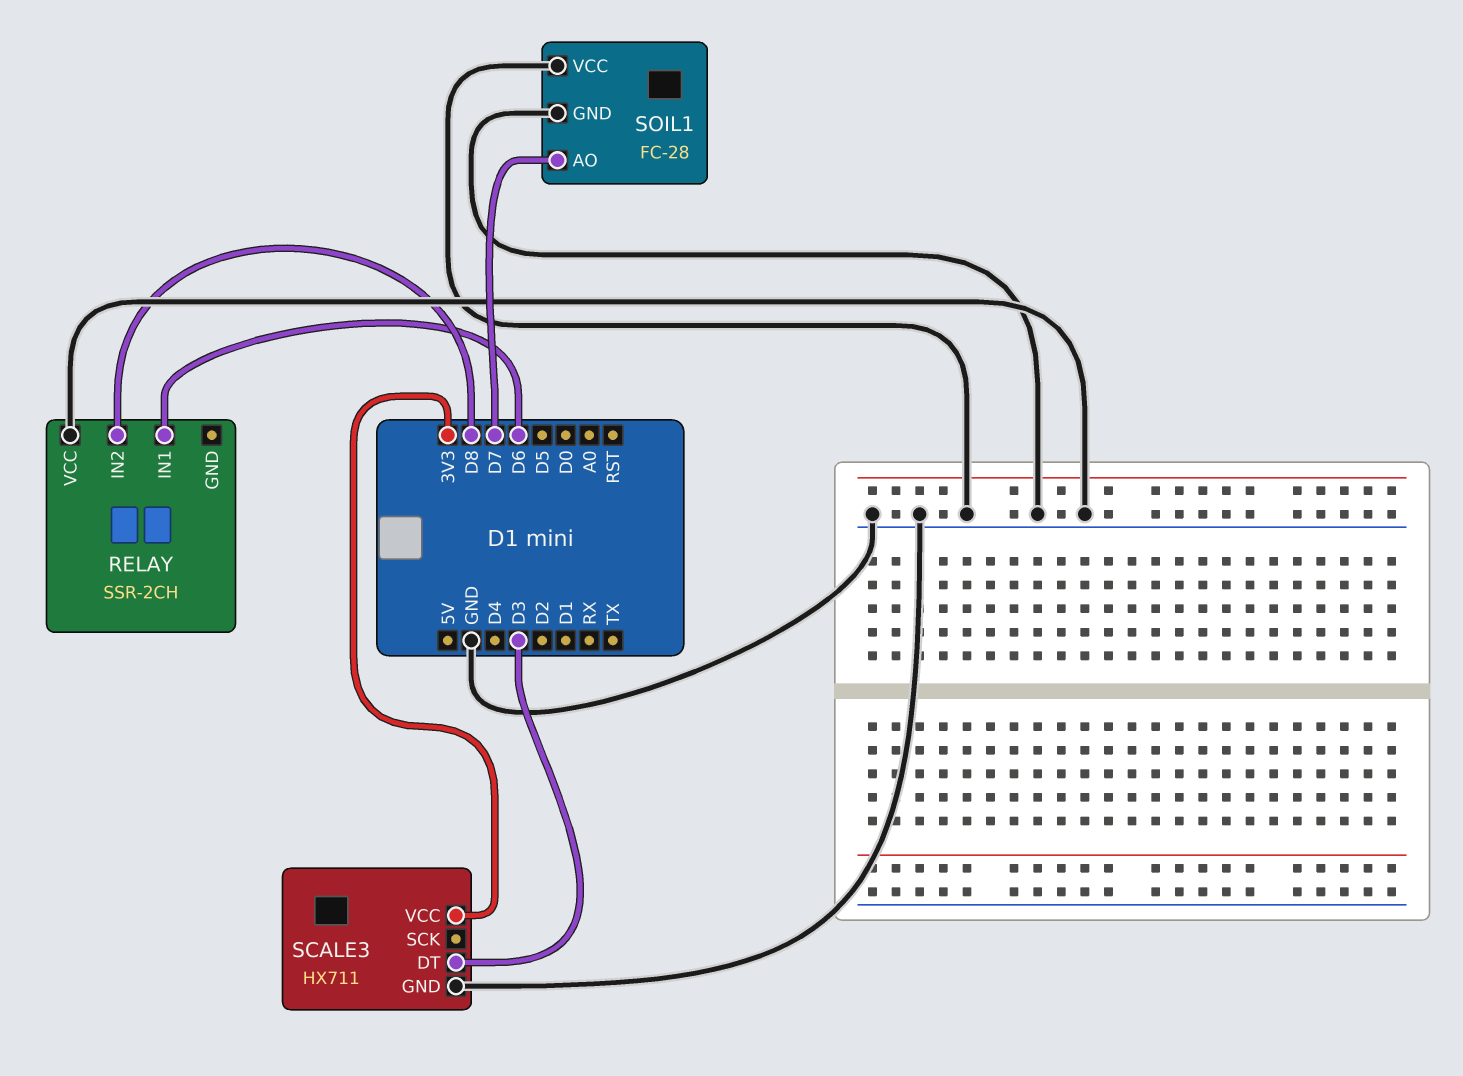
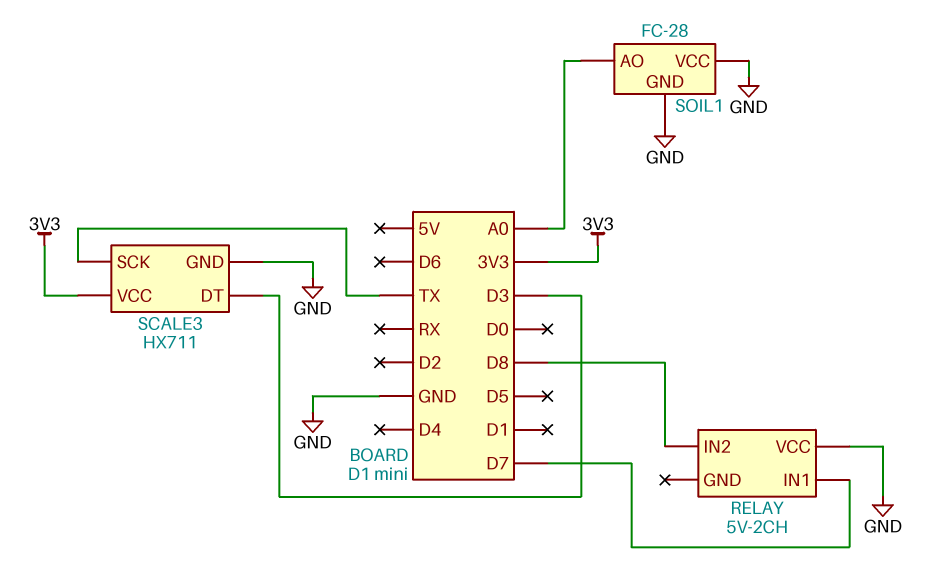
RELAY: SSR-2CH -> 5V-2CH
RELAY pin IN1: D6 -> D7
SCALE3 pin SCK: none -> TX
SOIL1 pin AO: D7 -> A0

